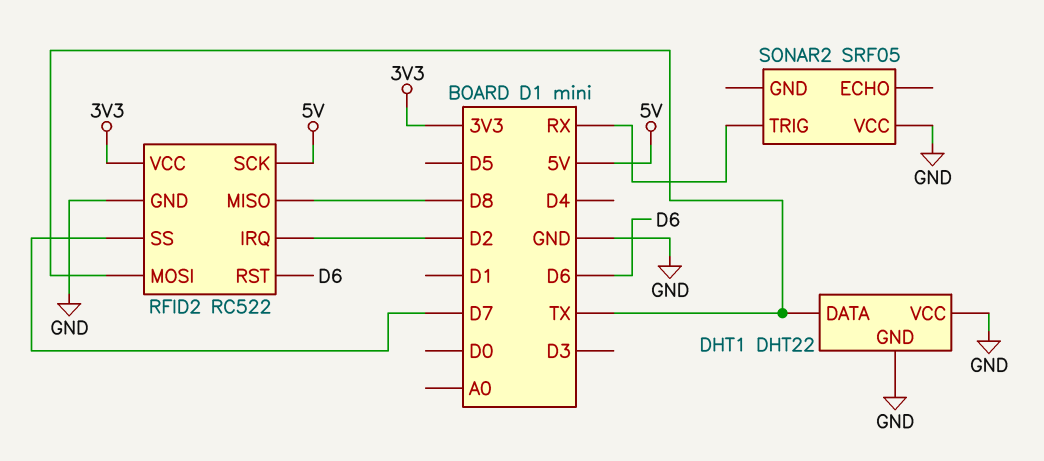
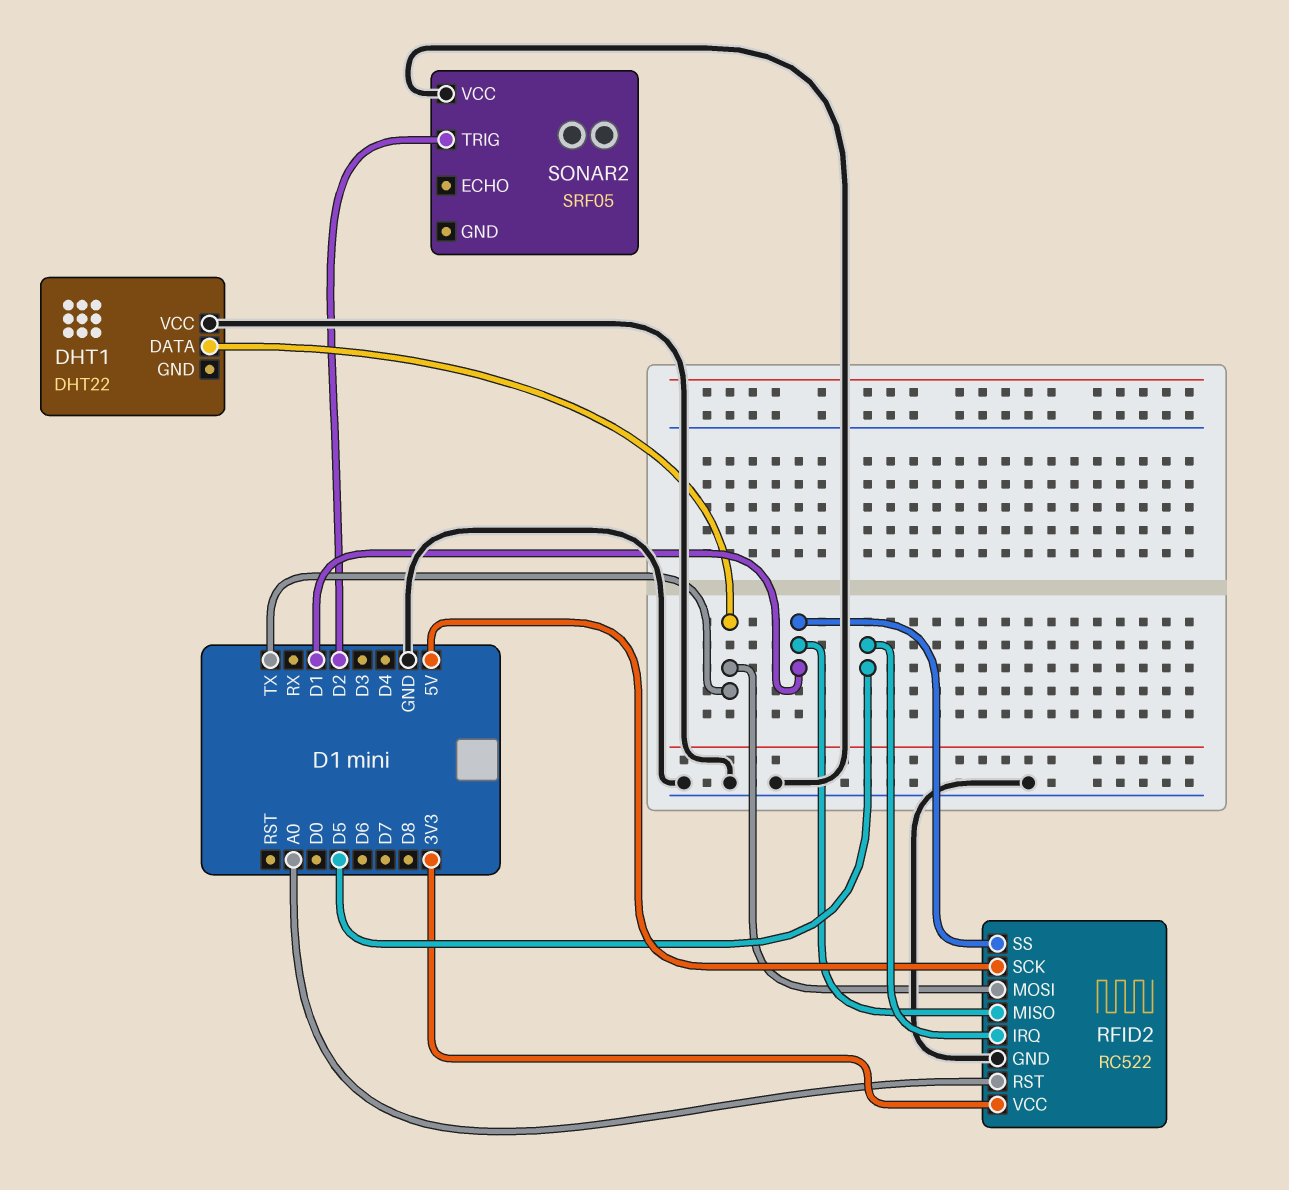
DHT1 pin GND: GND -> none
RFID2 pin IRQ: D2 -> D5
RFID2 pin MISO: D8 -> D1
RFID2 pin RST: D6 -> A0
RFID2 pin SS: D7 -> D1
SONAR2 pin TRIG: RX -> D2

